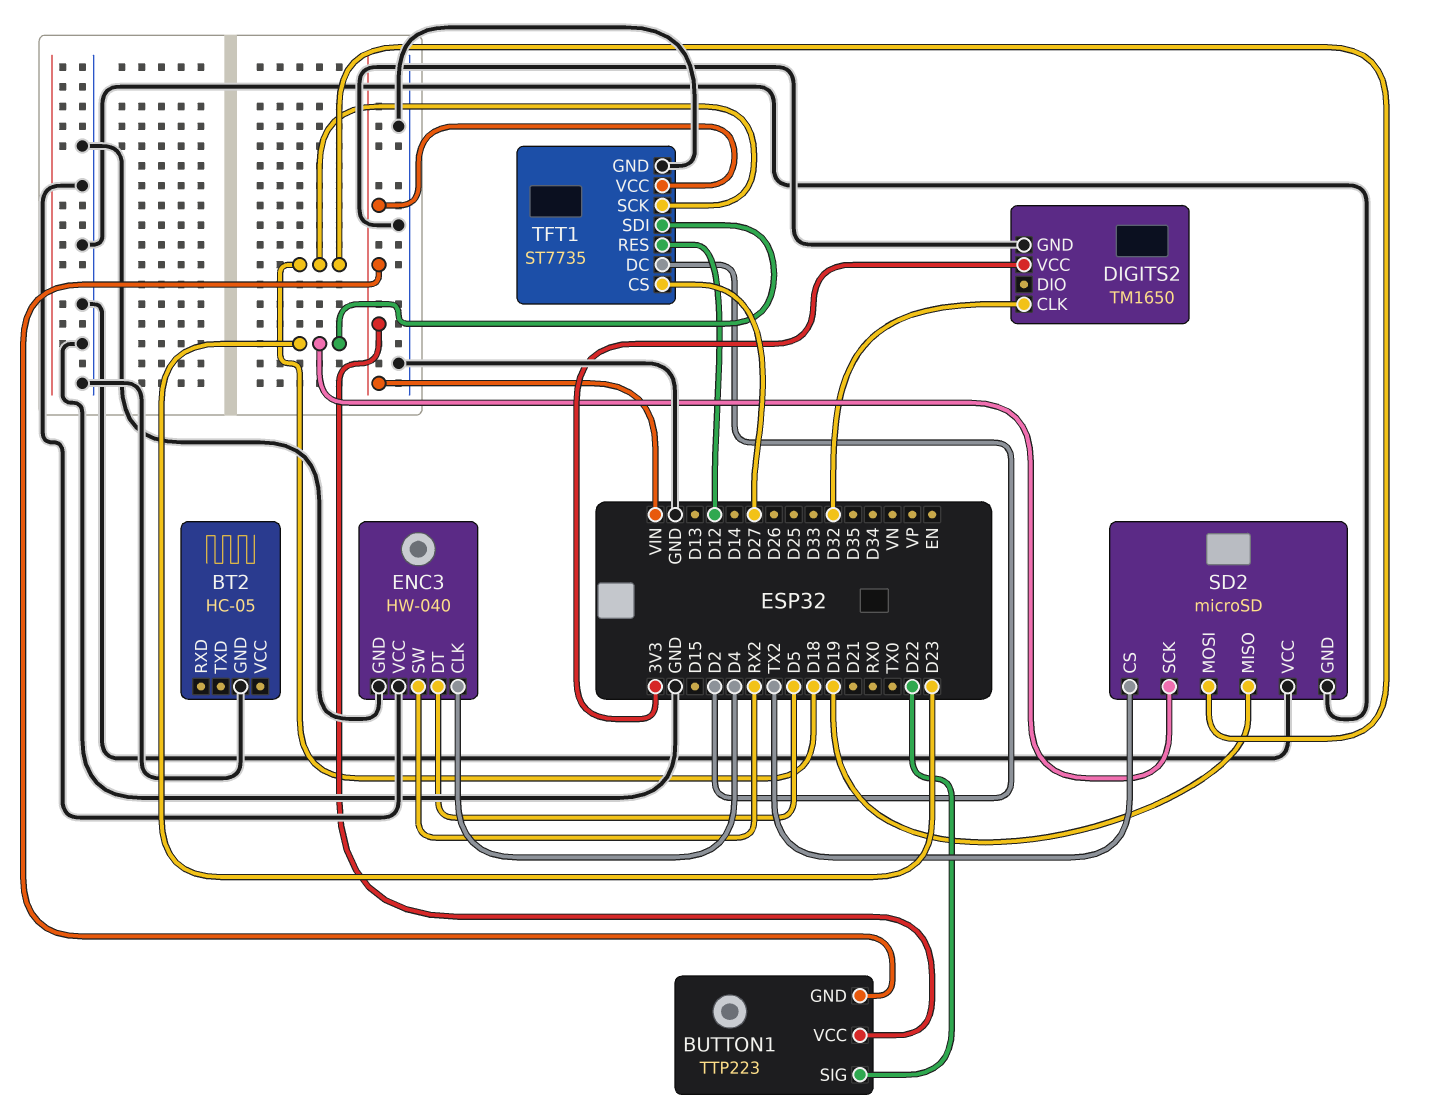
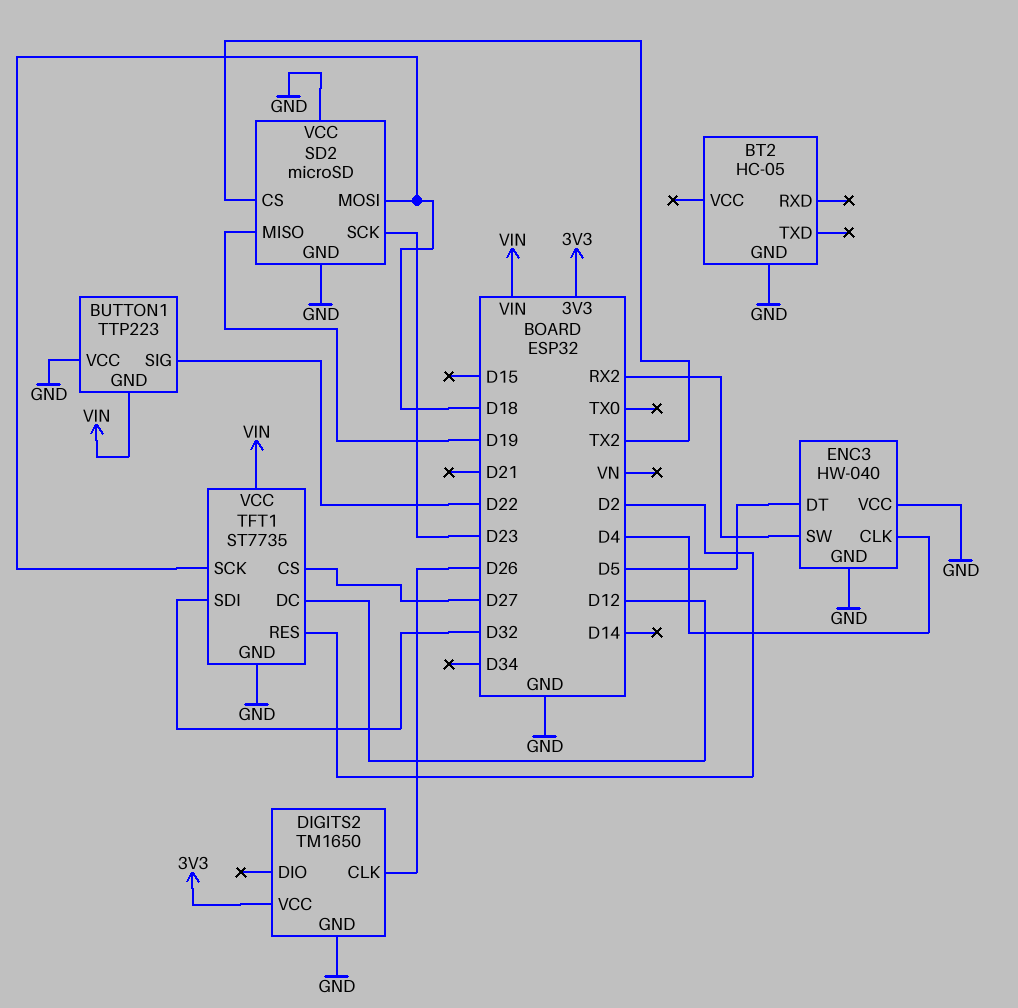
BUTTON1 pin VCC: VIN -> GND
DIGITS2 pin CLK: D32 -> D26
TFT1 pin DC: D2 -> D12
TFT1 pin RES: D12 -> D2
TFT1 pin SDI: D23 -> D32

